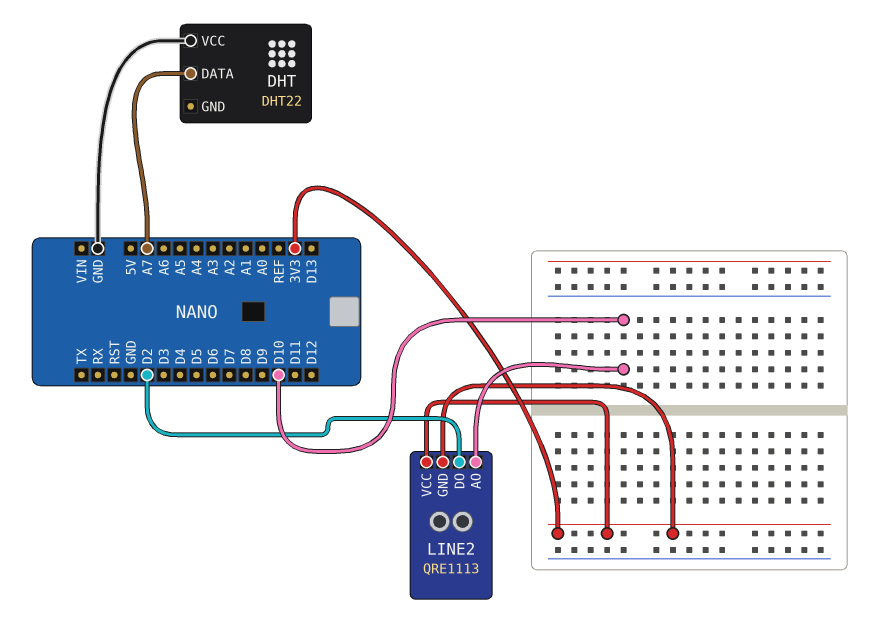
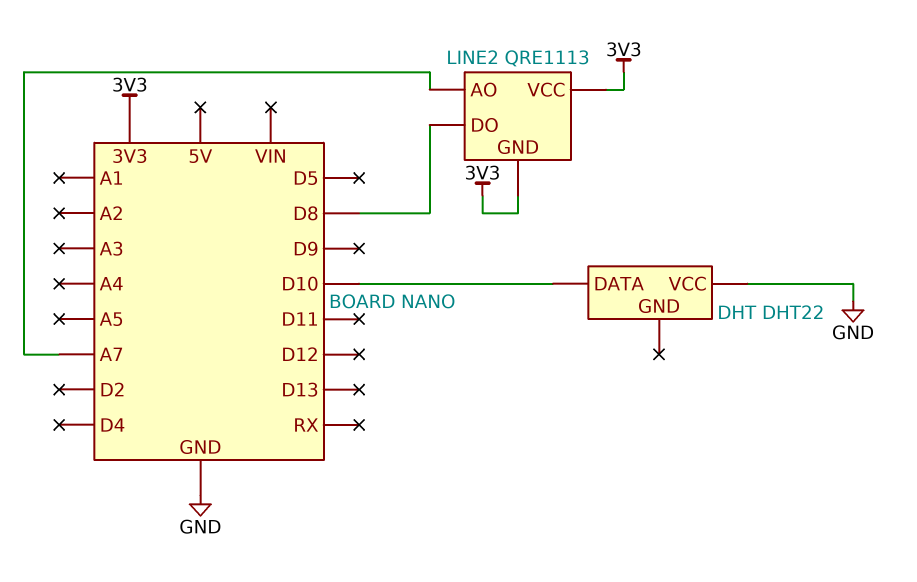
DHT pin DATA: A7 -> D10
LINE2 pin AO: D10 -> A7
LINE2 pin DO: D2 -> D8

